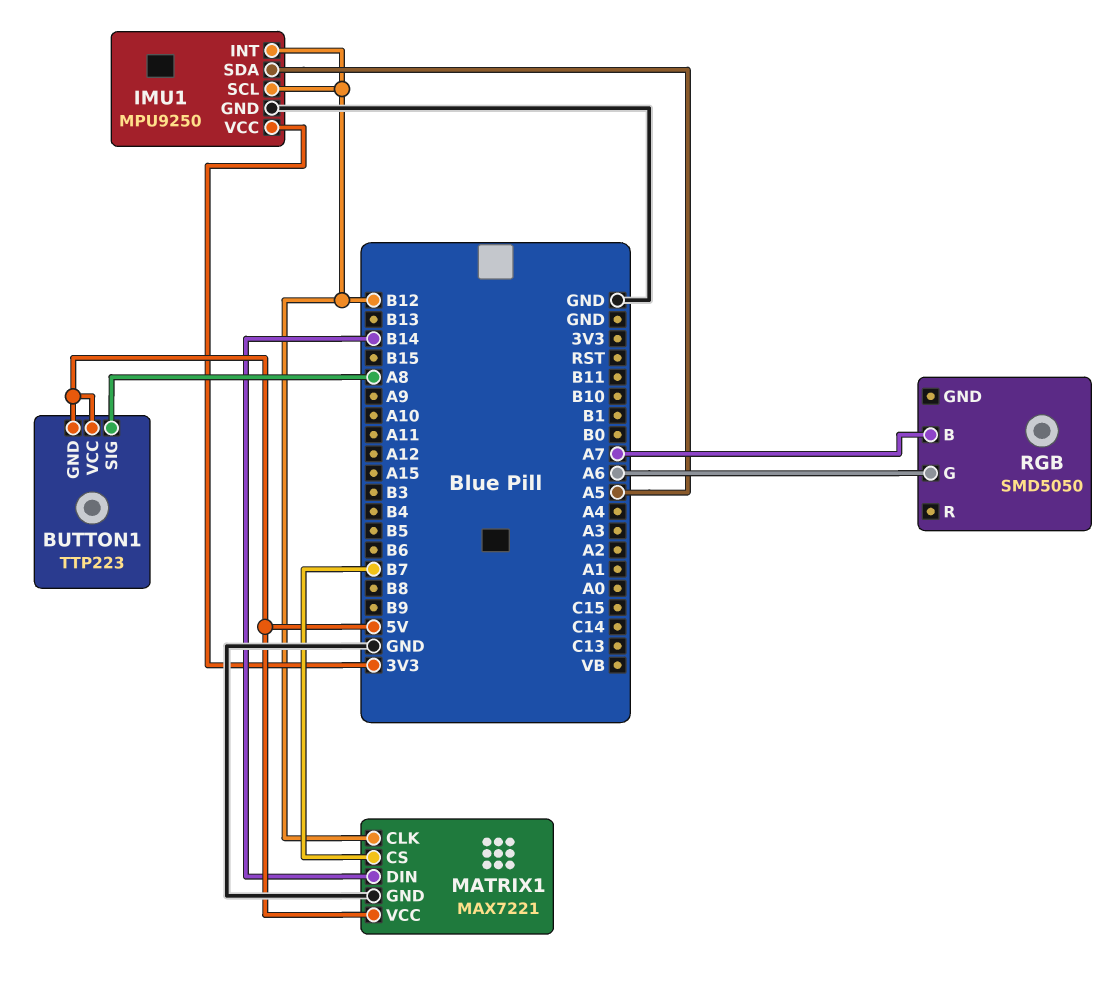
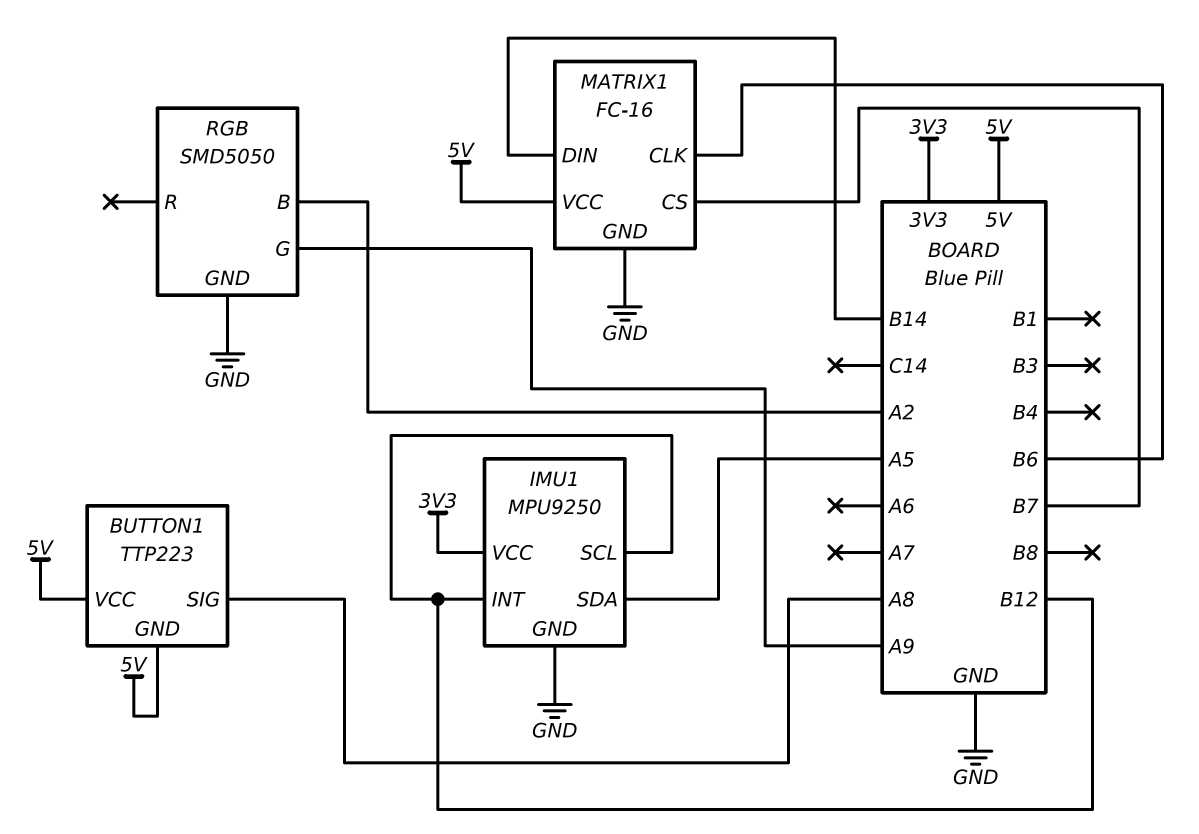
MATRIX1: MAX7221 -> FC-16
MATRIX1 pin CLK: B12 -> B6
RGB pin B: A7 -> A2
RGB pin G: A6 -> A9
RGB pin GND: none -> GND

